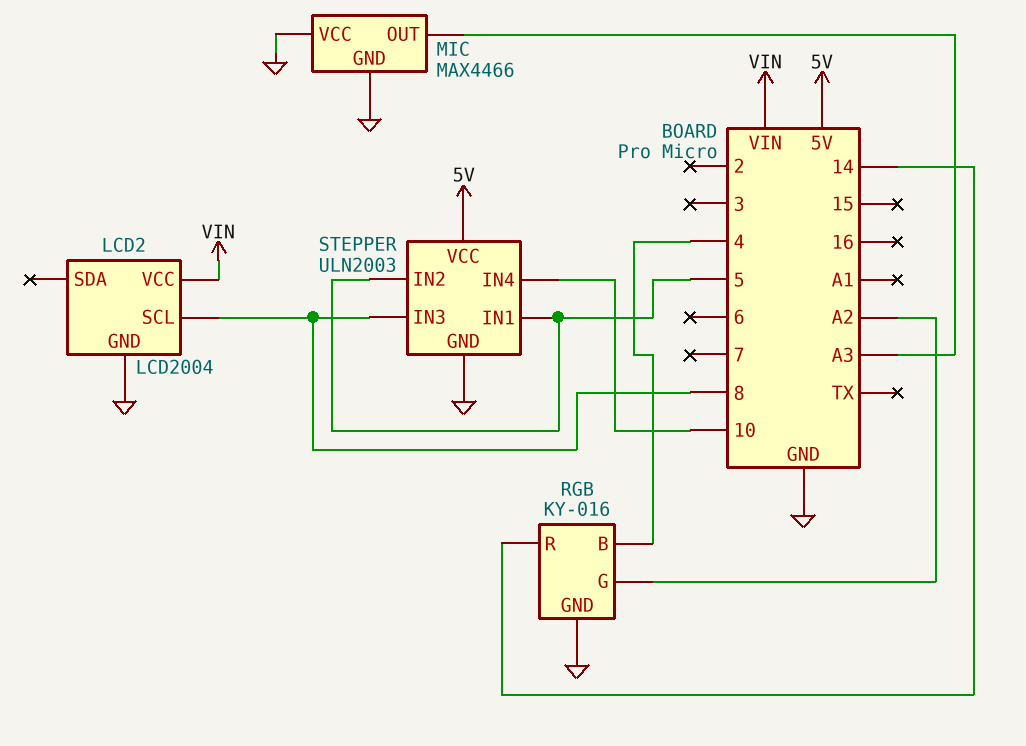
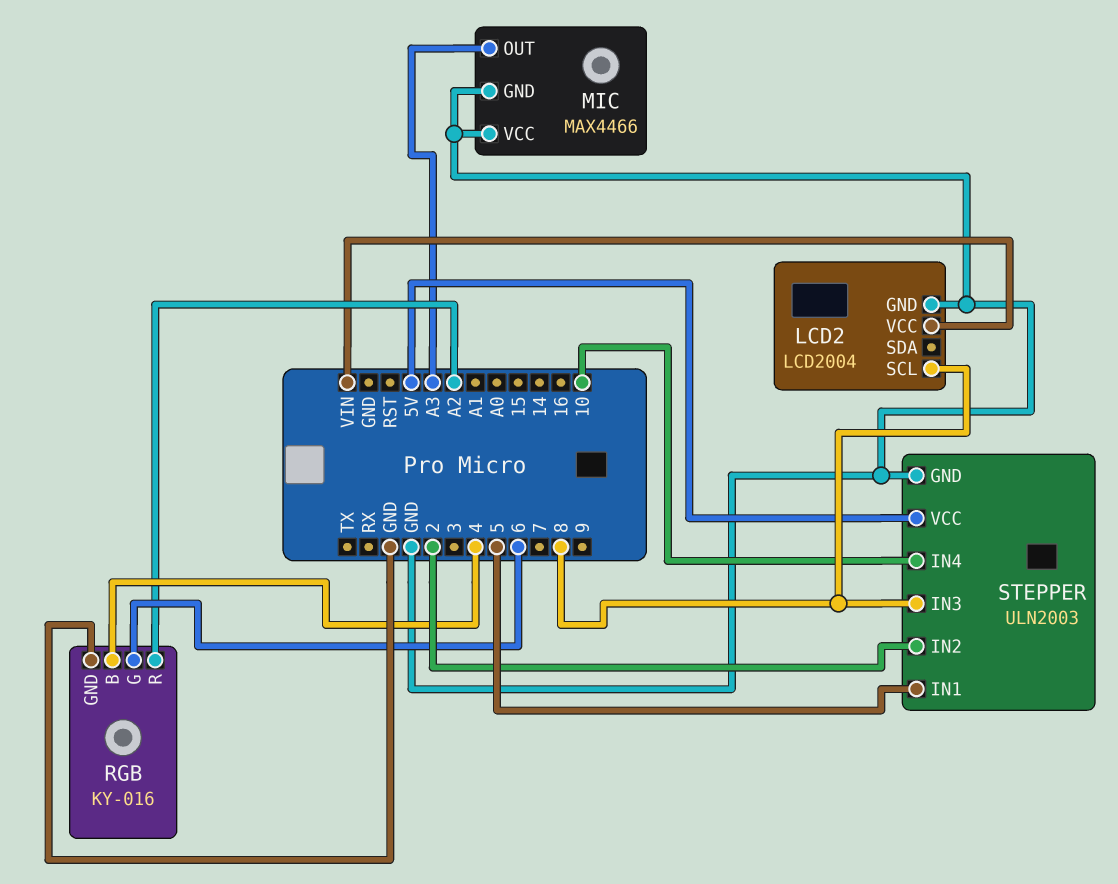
RGB pin G: A2 -> 6
RGB pin R: 14 -> A2
STEPPER pin IN2: 5 -> 2

